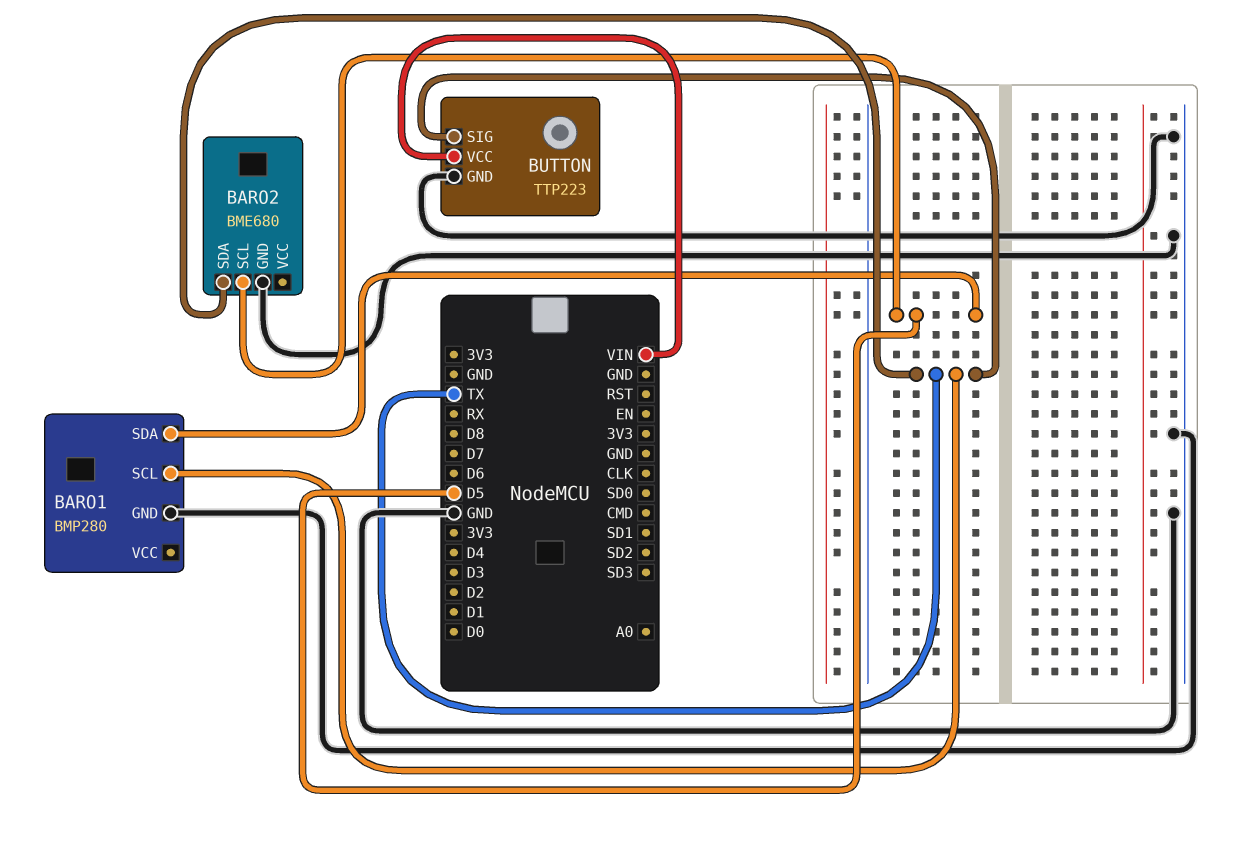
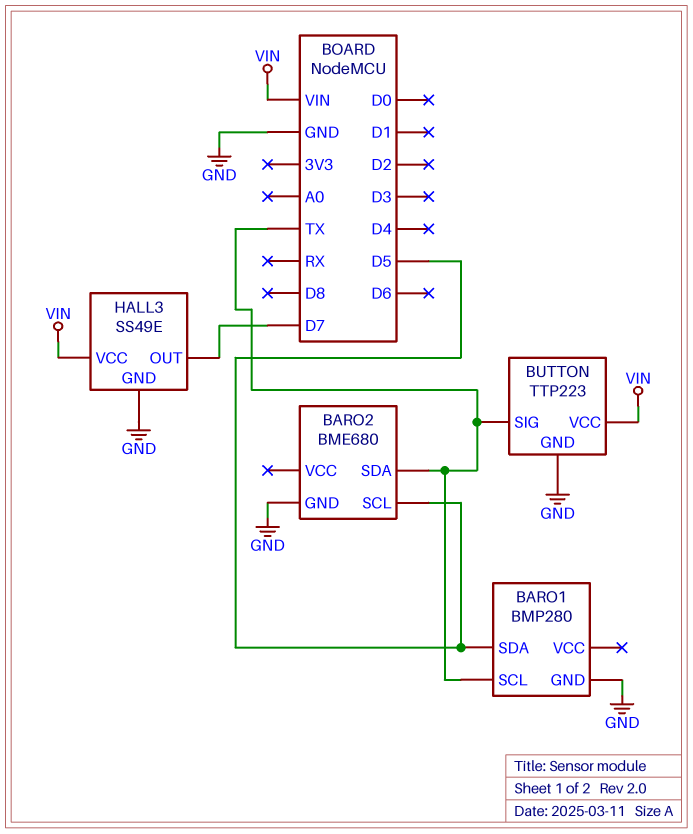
HALL3: none -> SS49E
HALL3 pin GND: none -> GND
HALL3 pin OUT: none -> D7
HALL3 pin VCC: none -> VIN

